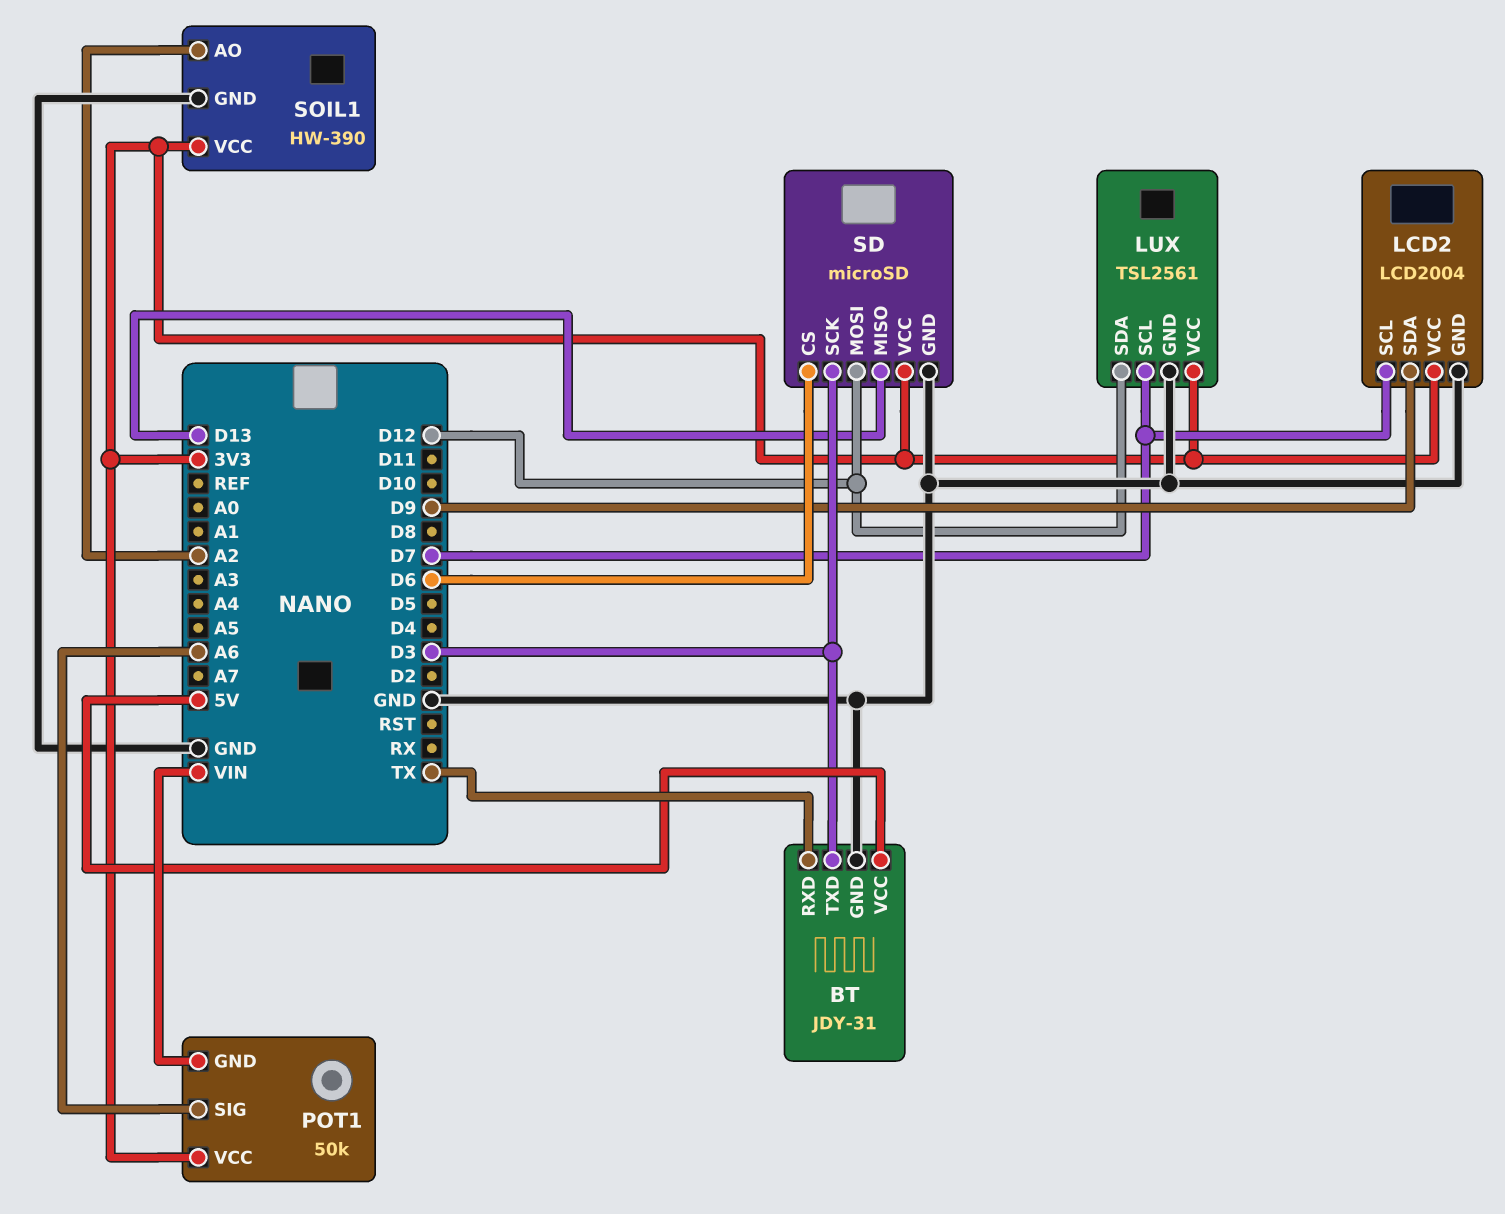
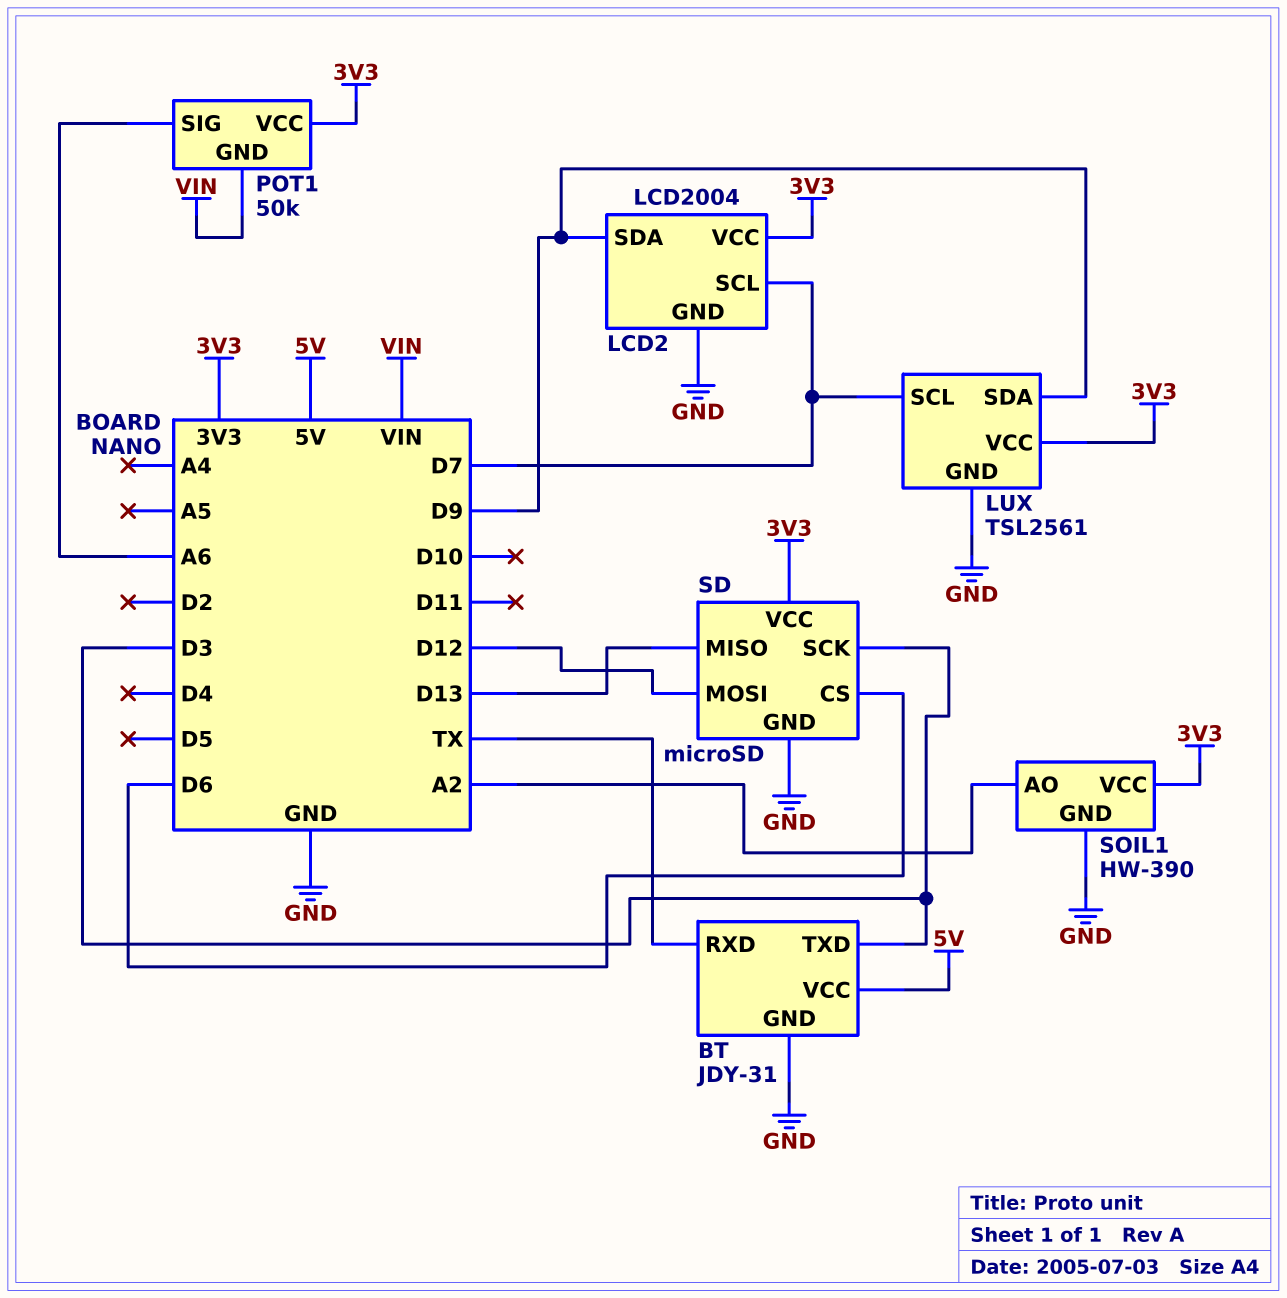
LUX pin SDA: D12 -> D9

